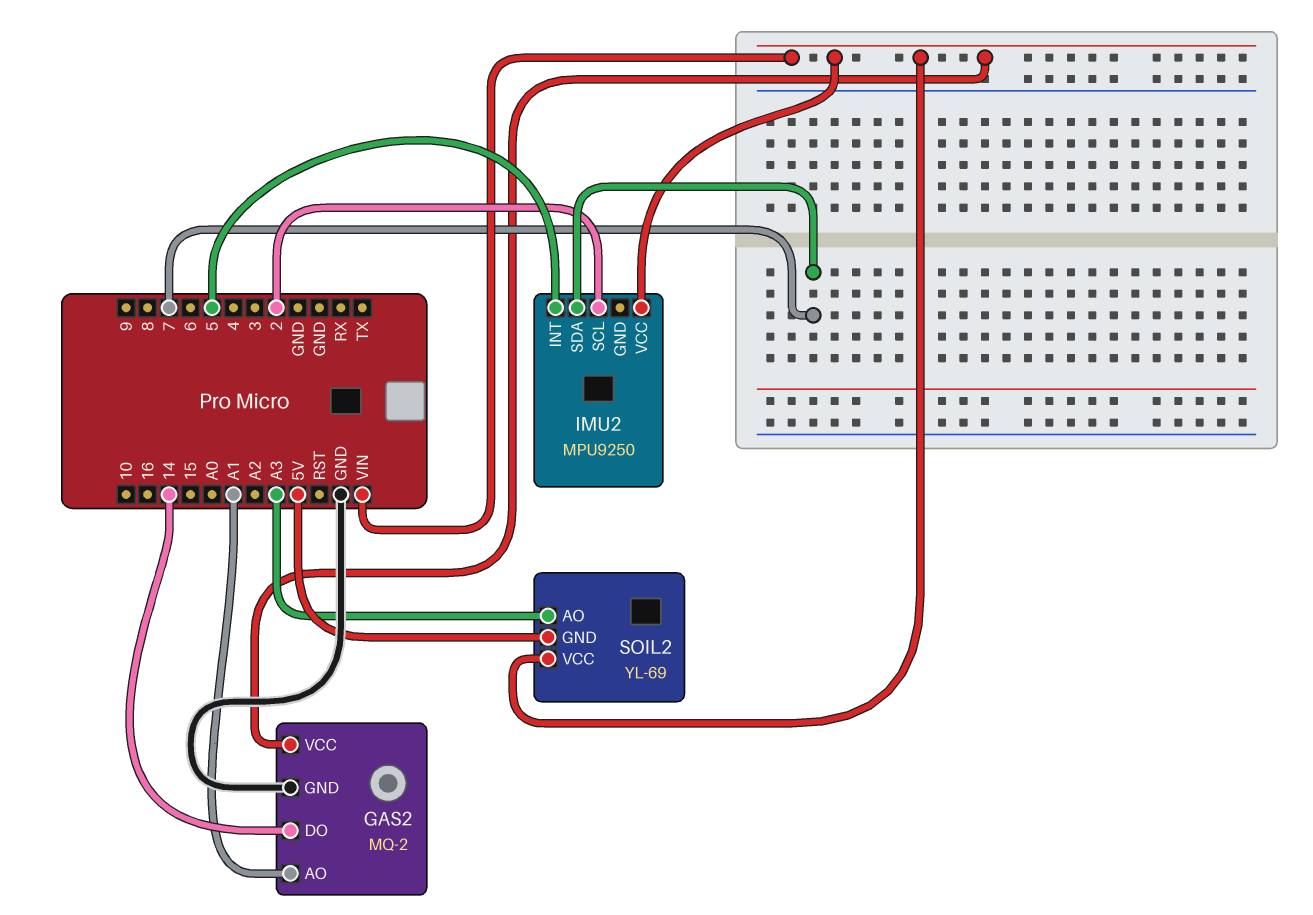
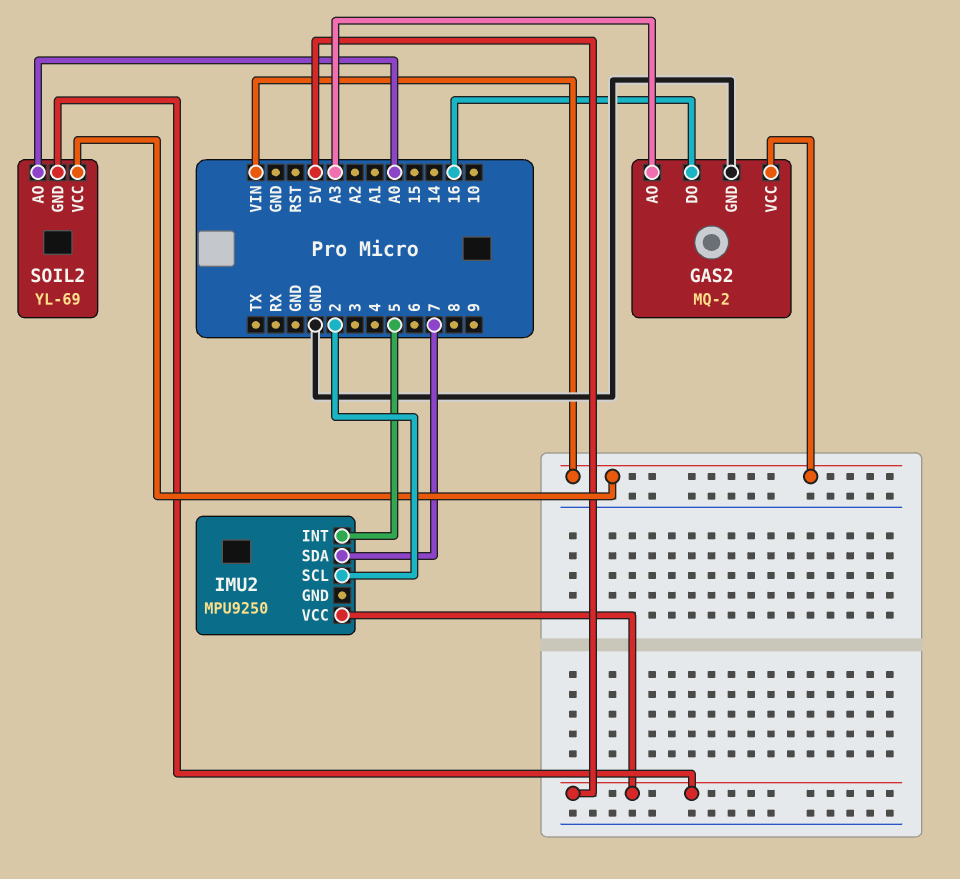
GAS2 pin AO: A1 -> A3
GAS2 pin DO: 14 -> 16
IMU2 pin VCC: VIN -> 5V
SOIL2 pin AO: A3 -> A0

